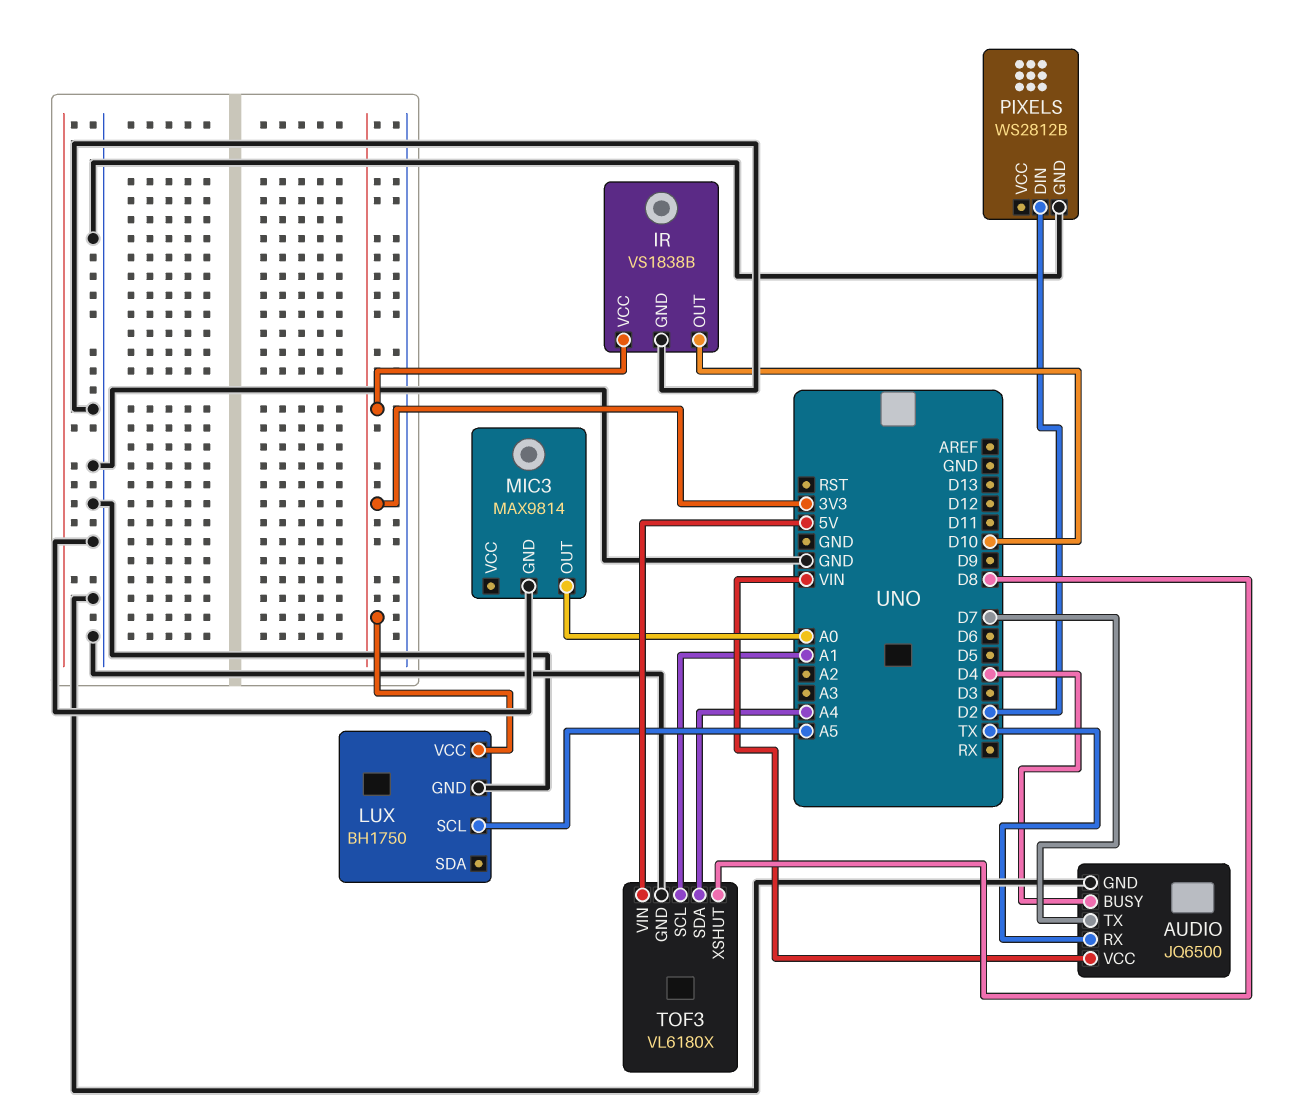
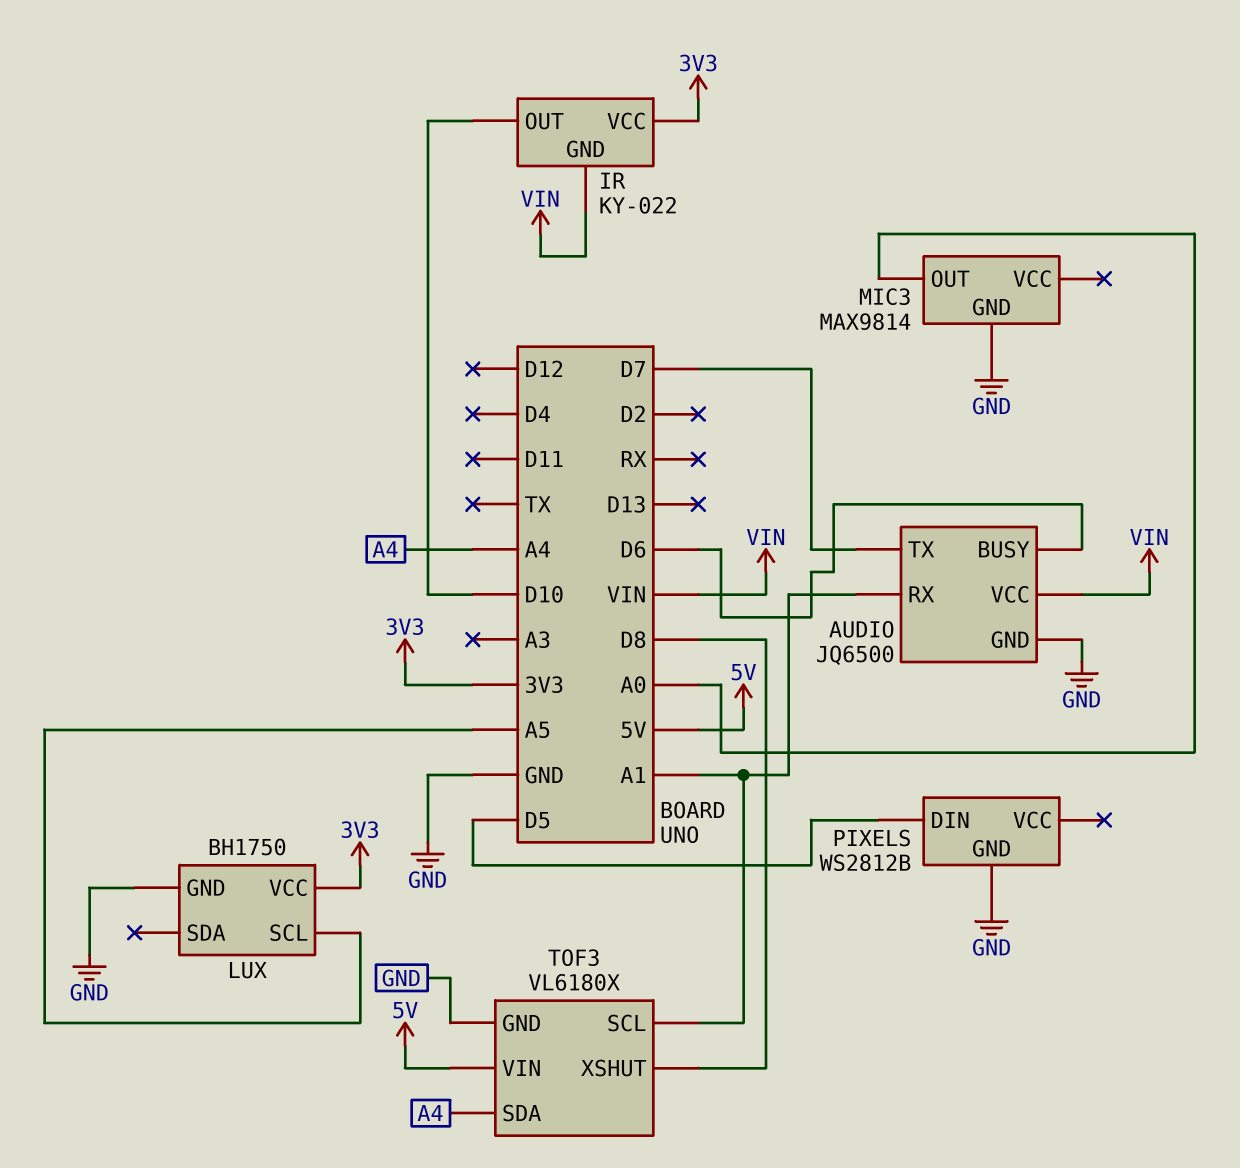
AUDIO pin BUSY: D4 -> D6
AUDIO pin RX: TX -> A1
IR: VS1838B -> KY-022
IR pin GND: GND -> VIN
PIXELS pin DIN: D2 -> D5

